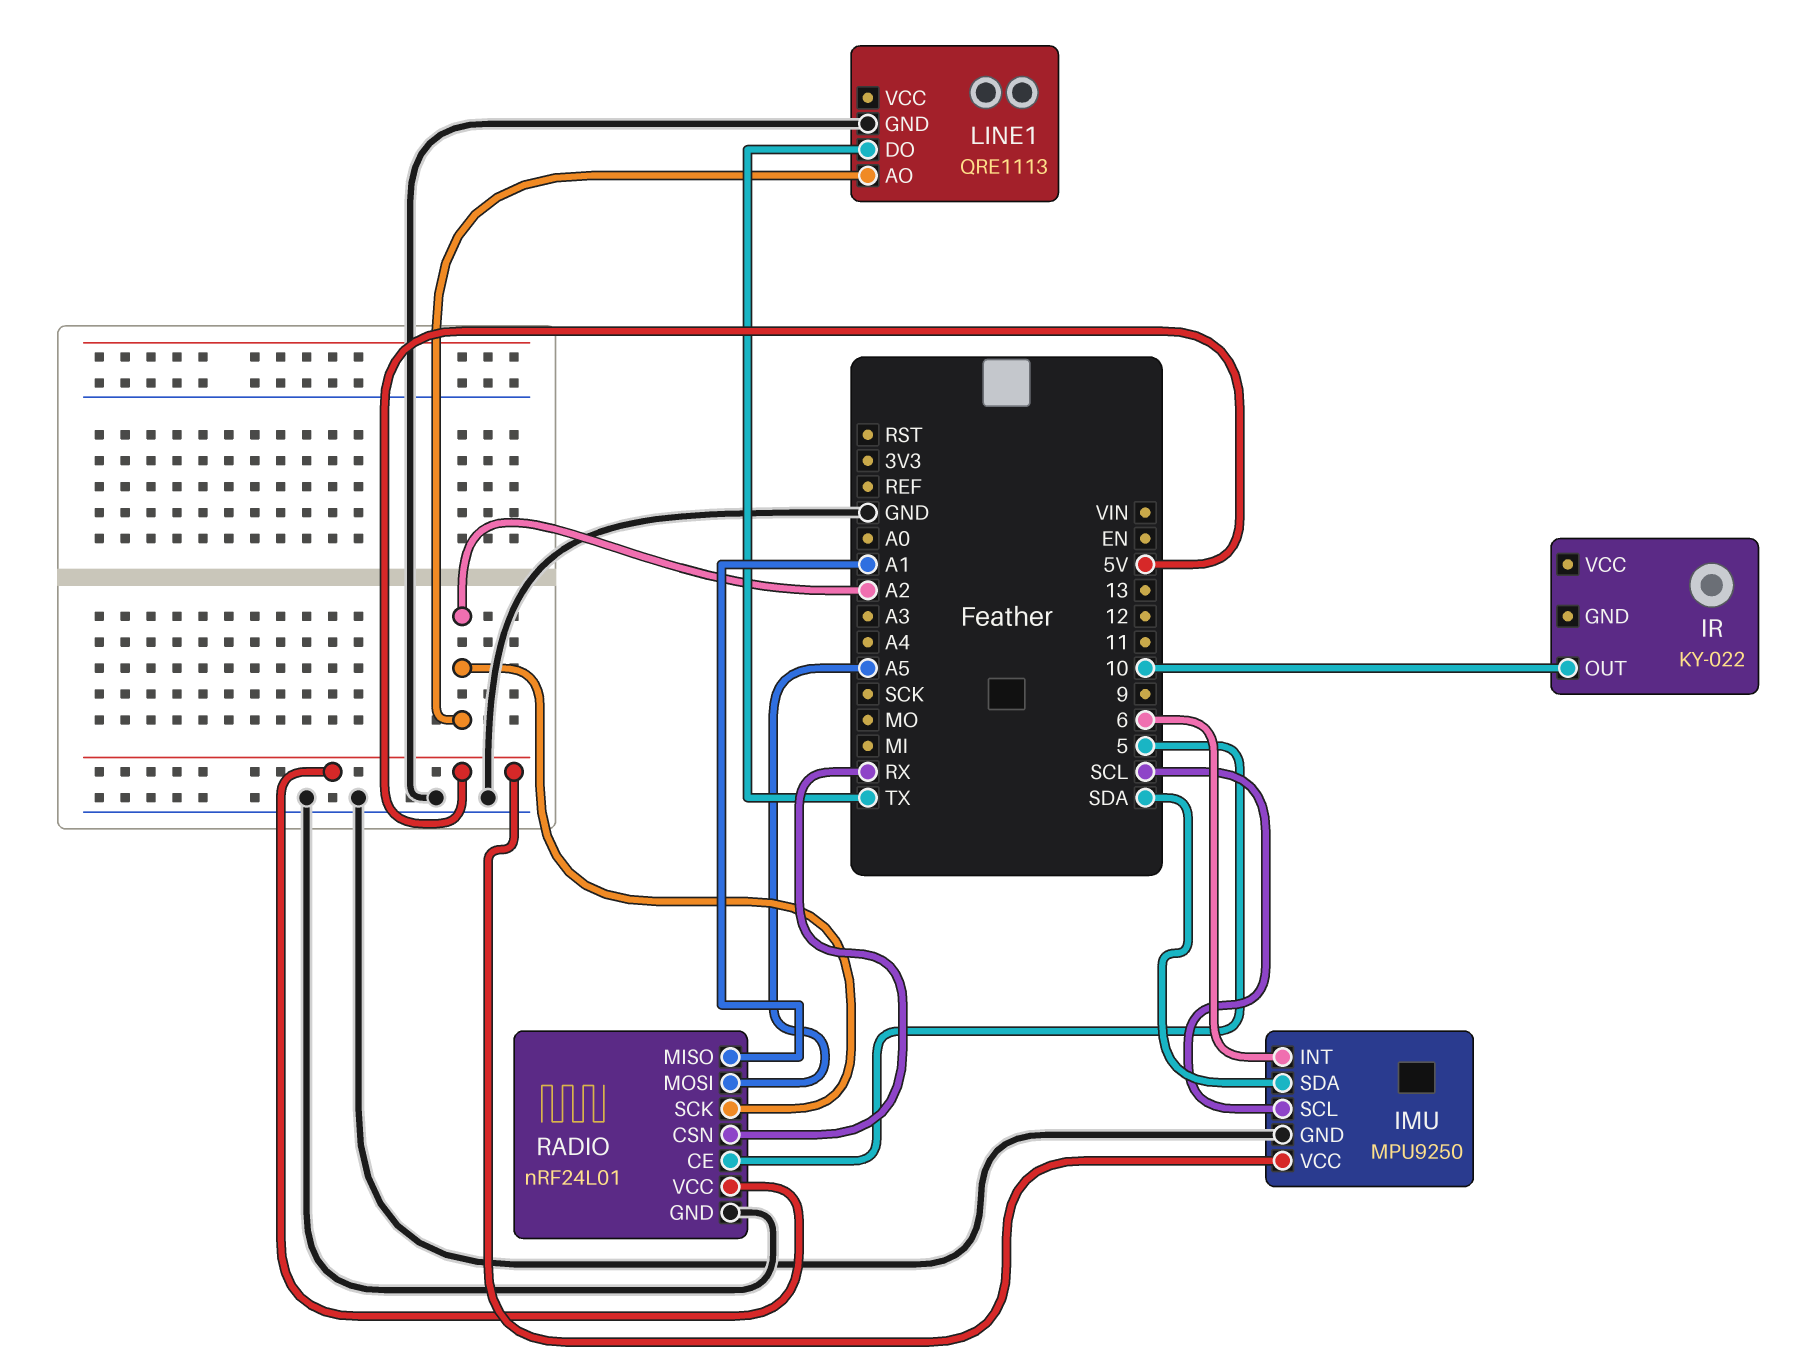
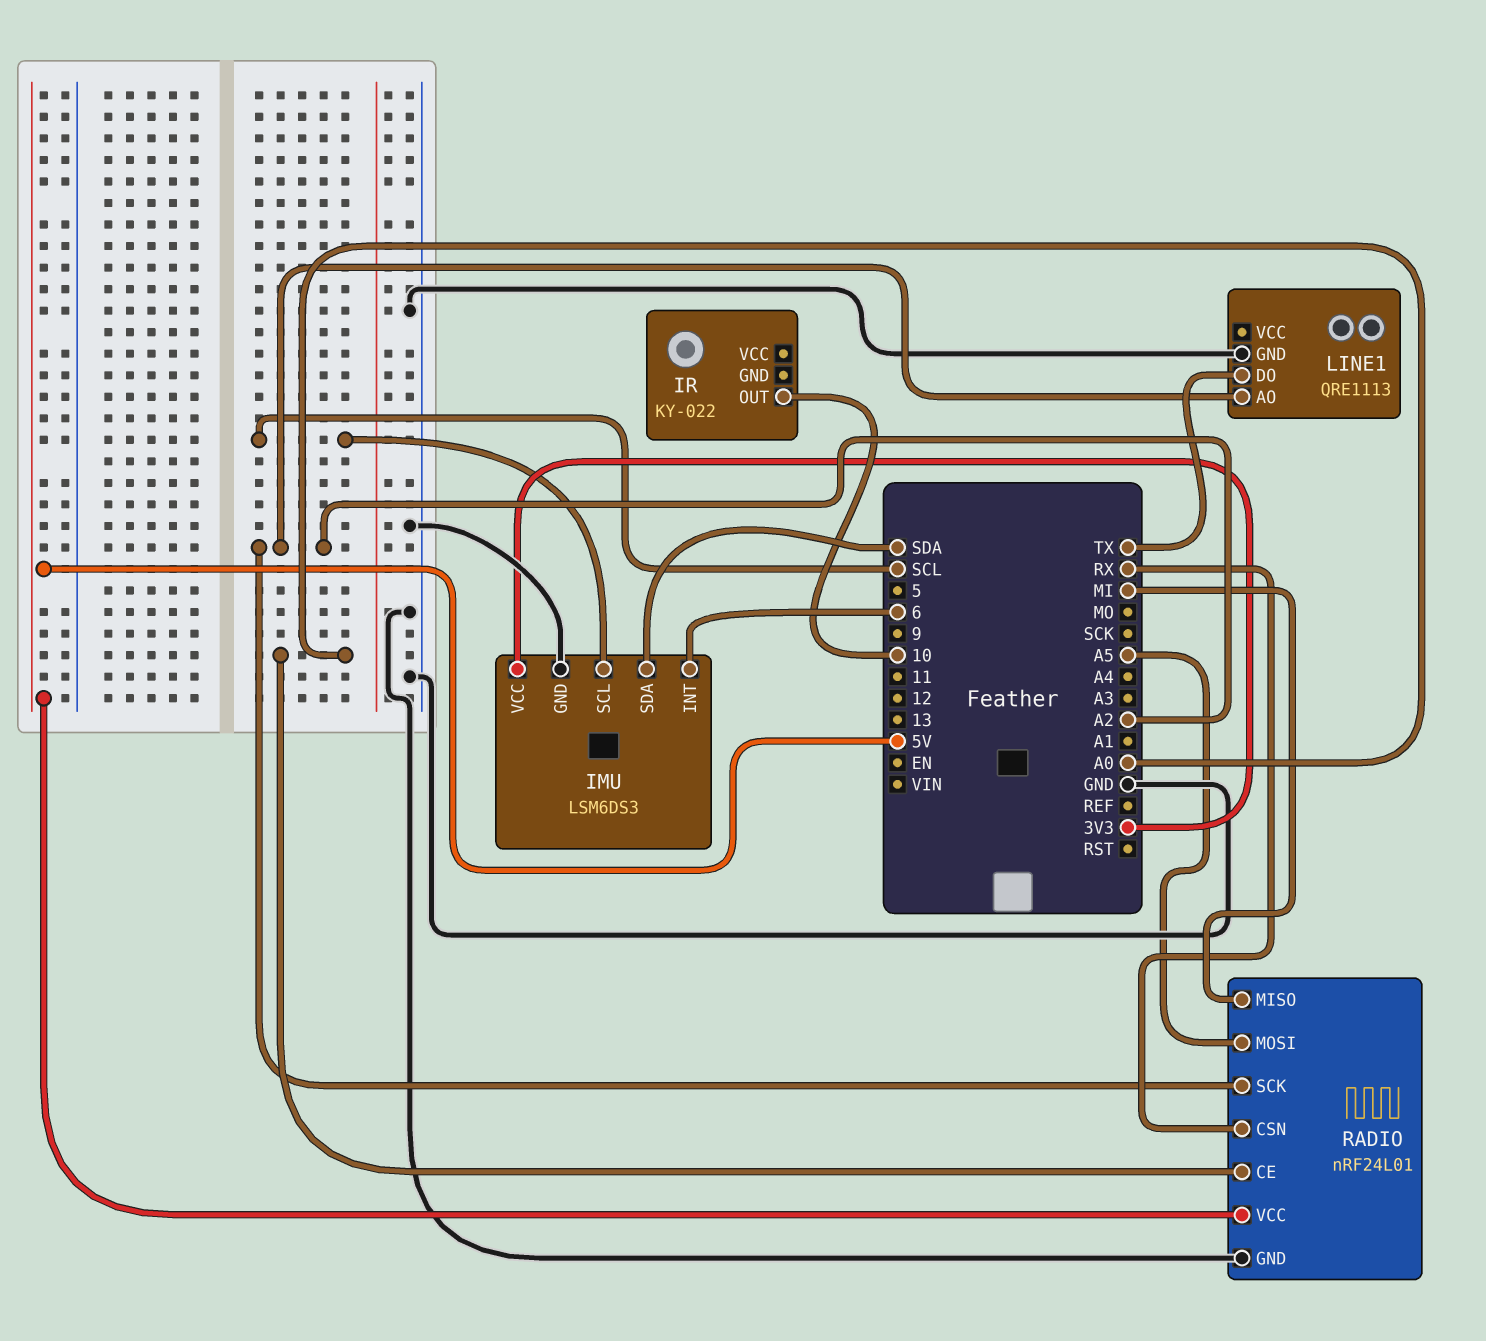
IMU: MPU9250 -> LSM6DS3
IMU pin VCC: 5V -> 3V3
RADIO pin CE: 5 -> A0
RADIO pin MISO: A1 -> MI

